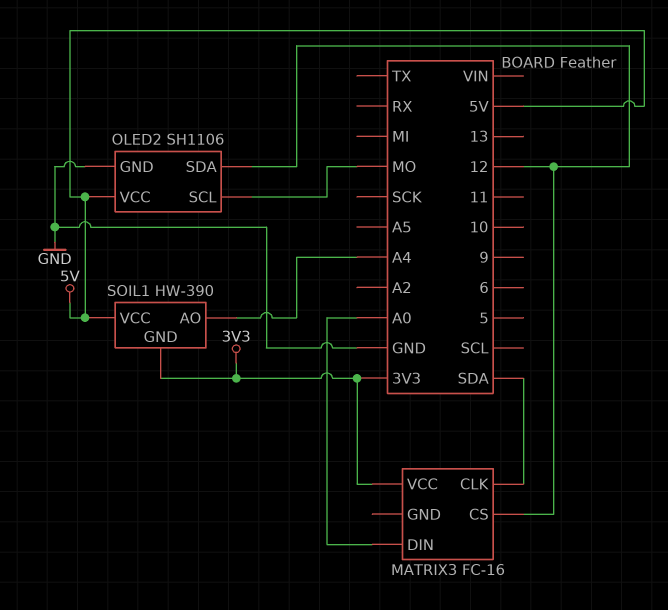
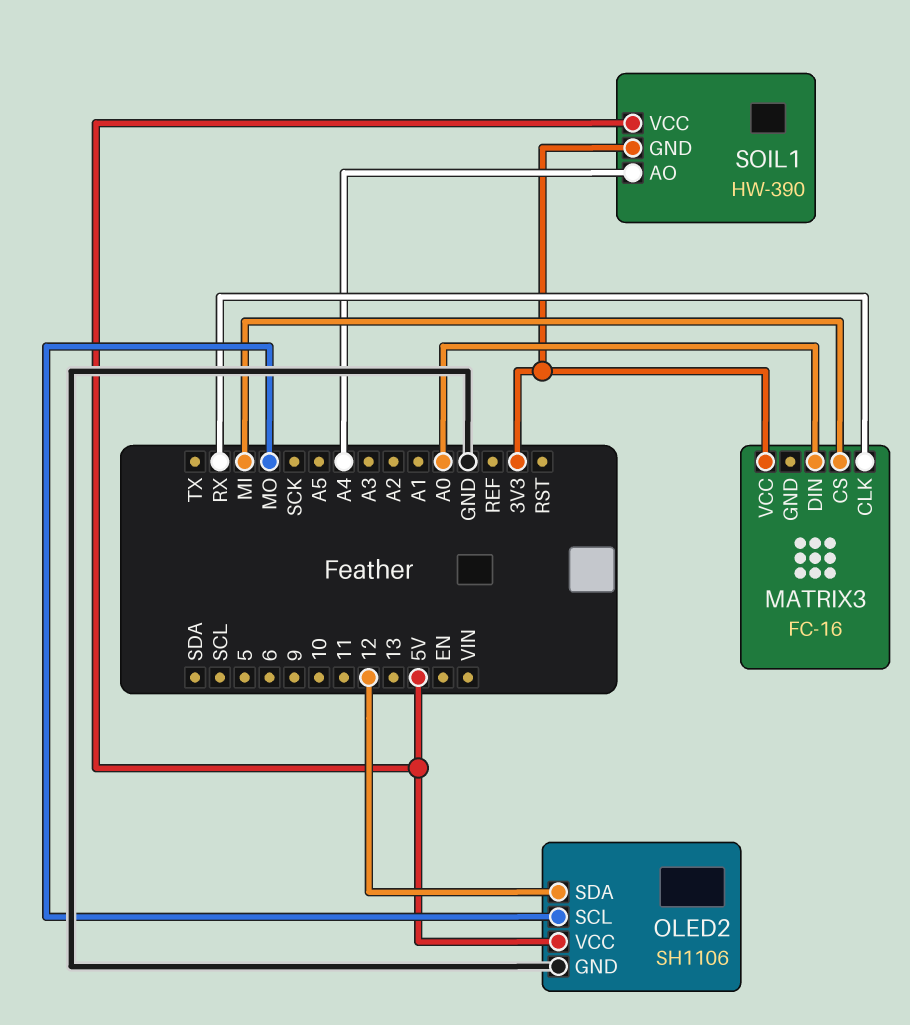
MATRIX3 pin CLK: SDA -> RX
MATRIX3 pin CS: 12 -> MI

